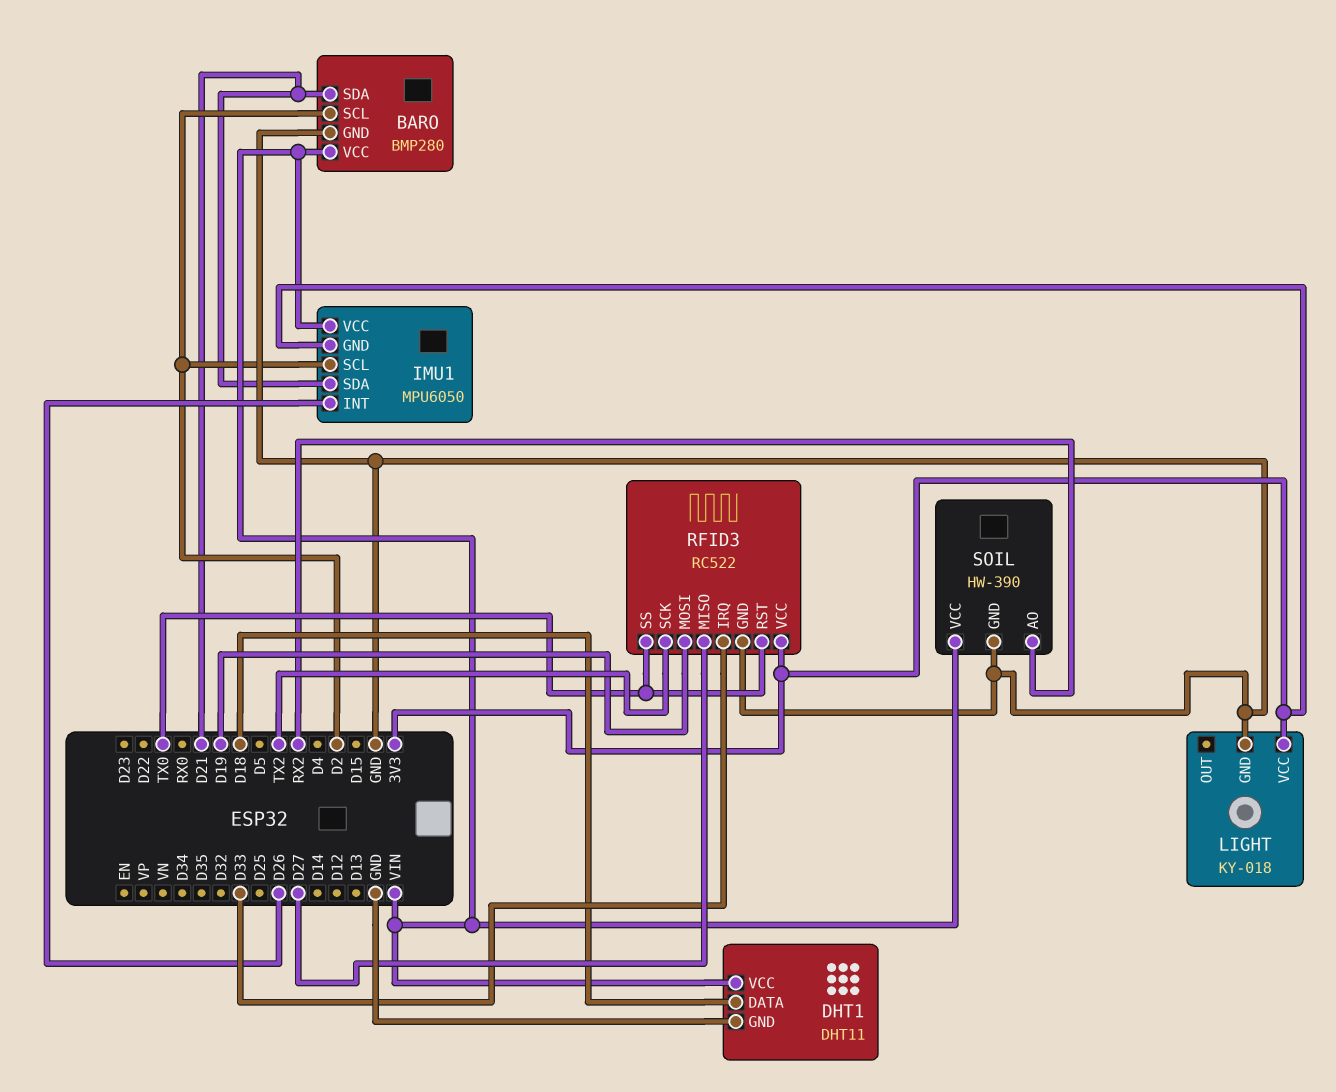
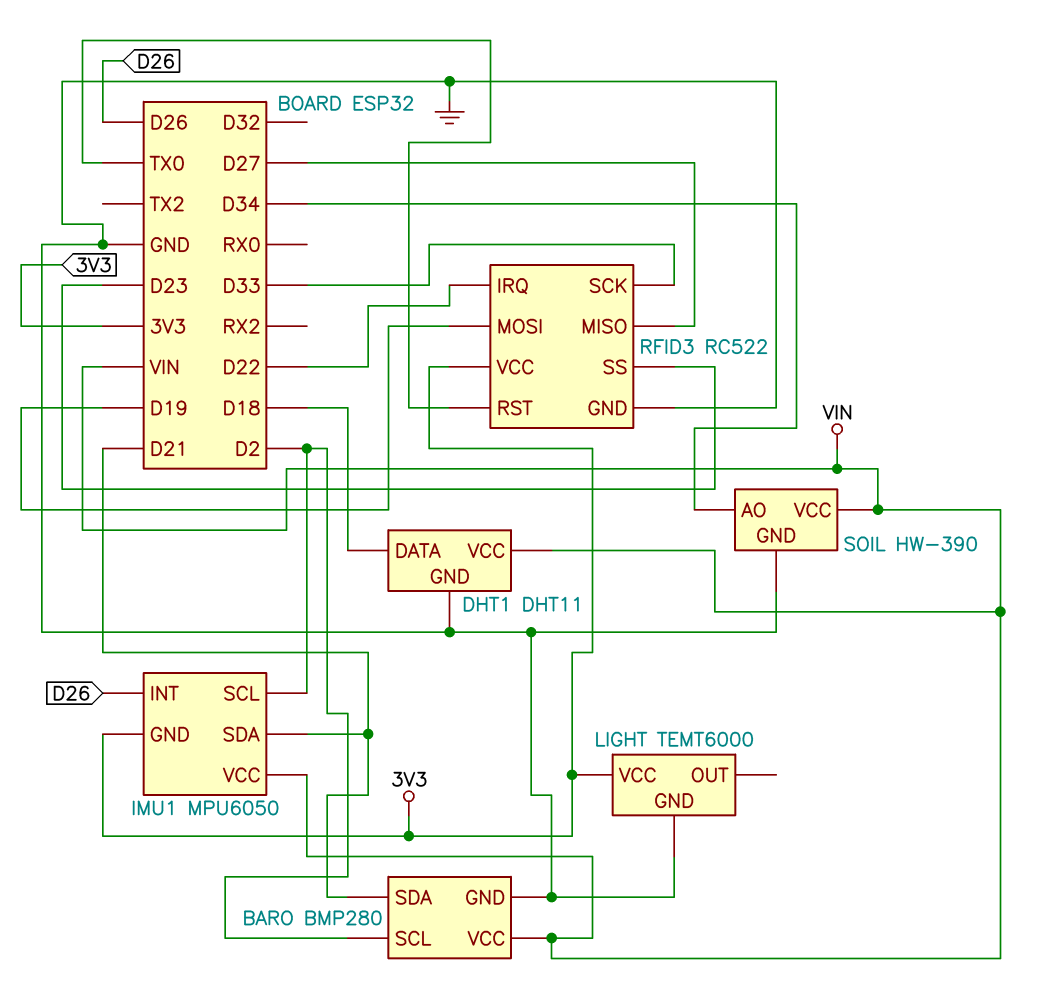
LIGHT: KY-018 -> TEMT6000
RFID3 pin IRQ: D33 -> D22
RFID3 pin SCK: TX2 -> D33
RFID3 pin SS: TX0 -> D23
SOIL pin AO: RX2 -> D34

